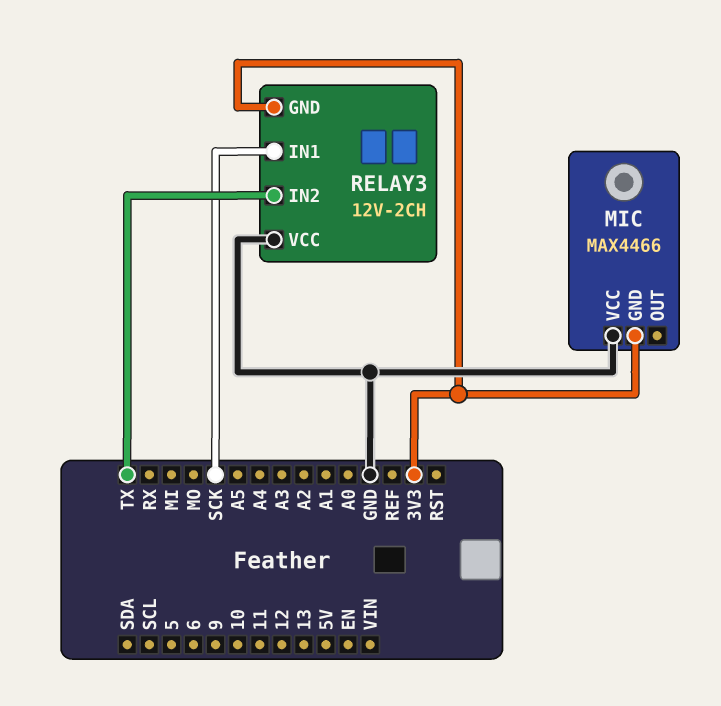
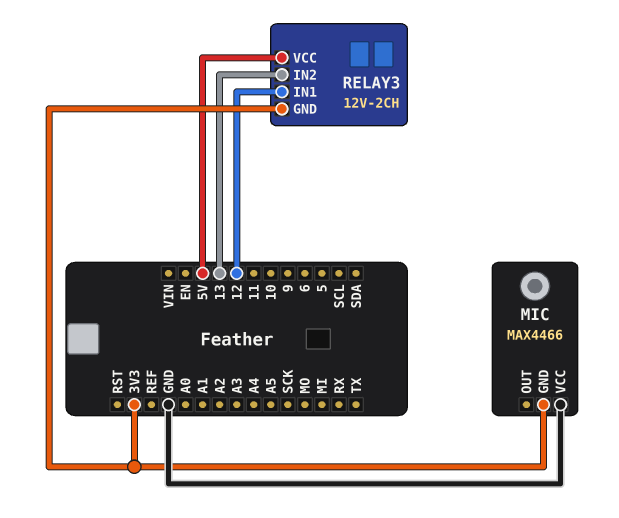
RELAY3 pin IN1: SCK -> 12
RELAY3 pin IN2: TX -> 13
RELAY3 pin VCC: GND -> 5V

